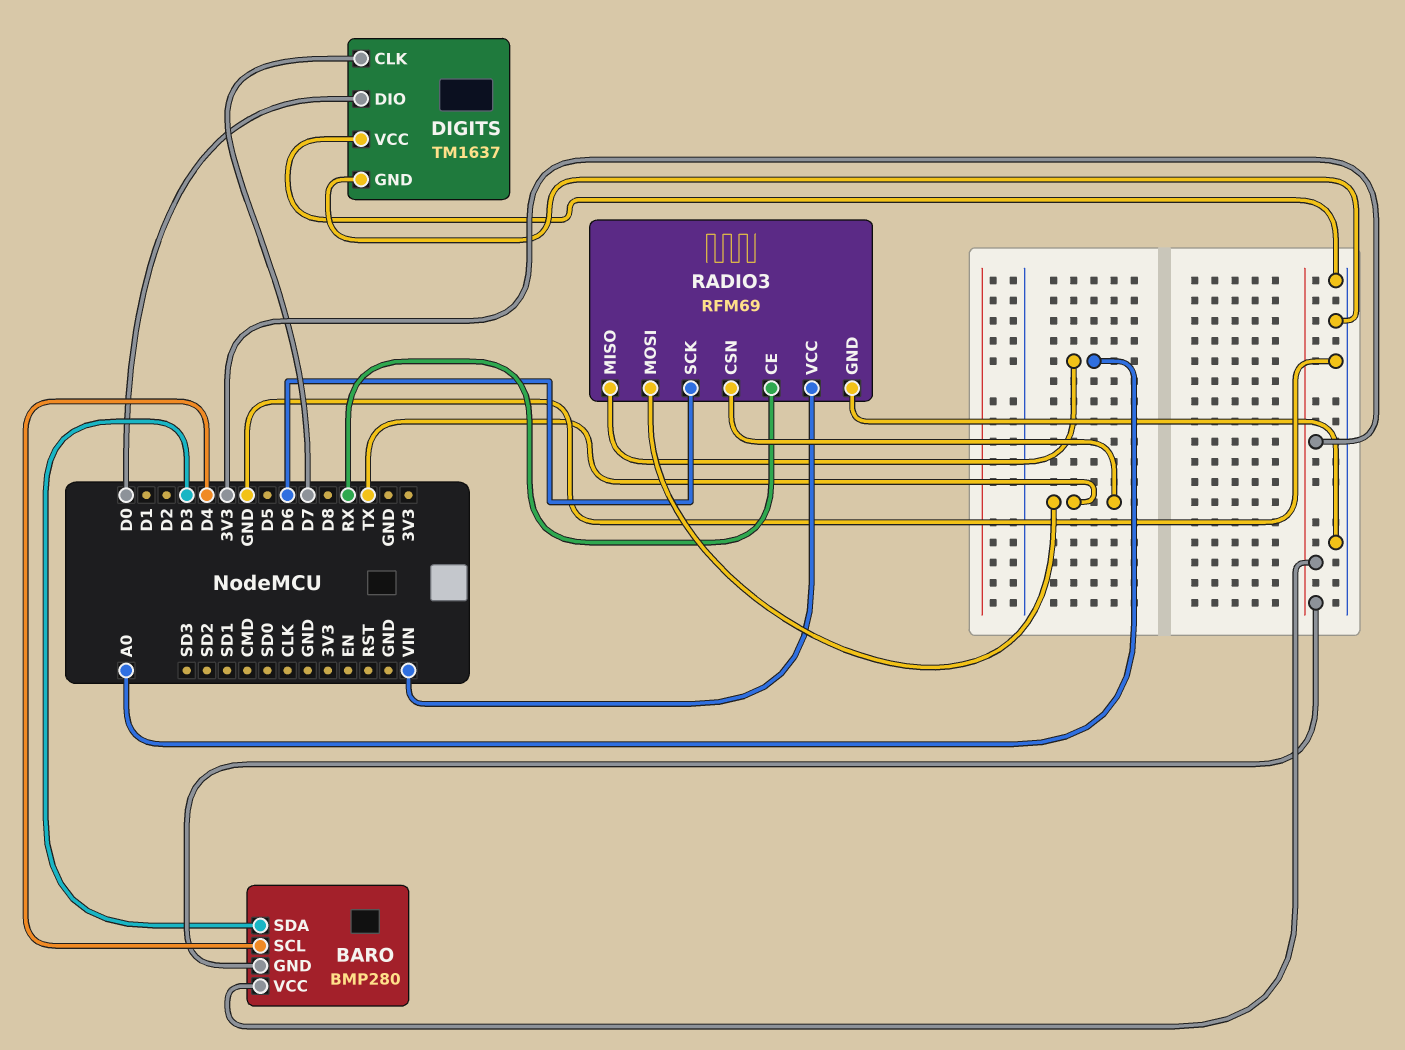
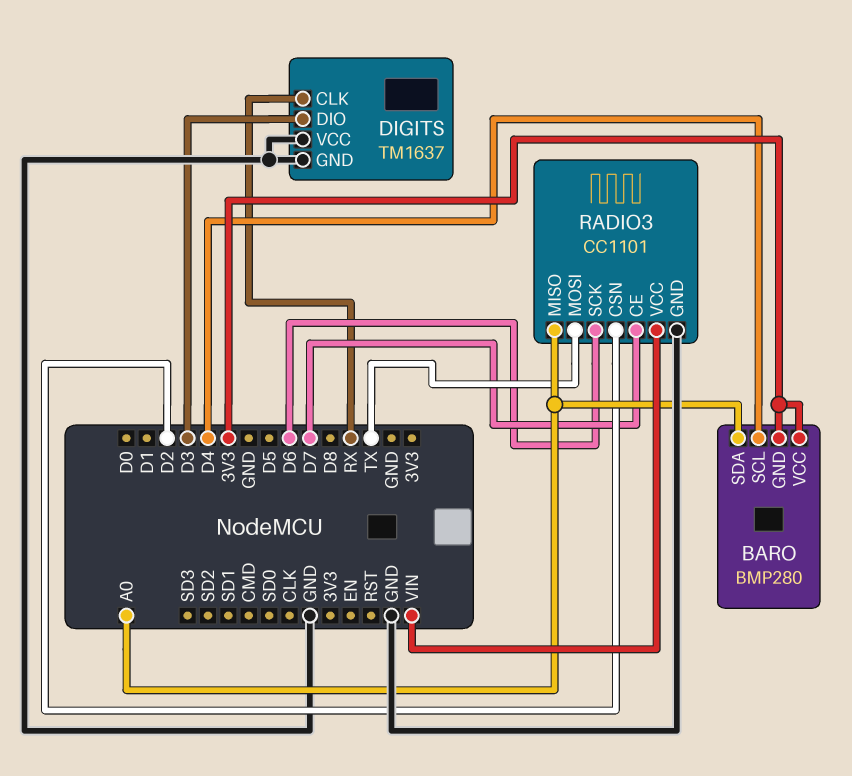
BARO pin SDA: D3 -> A0
DIGITS pin CLK: D7 -> RX
DIGITS pin DIO: D0 -> D3
RADIO3: RFM69 -> CC1101
RADIO3 pin CE: RX -> D7
RADIO3 pin CSN: TX -> D2

